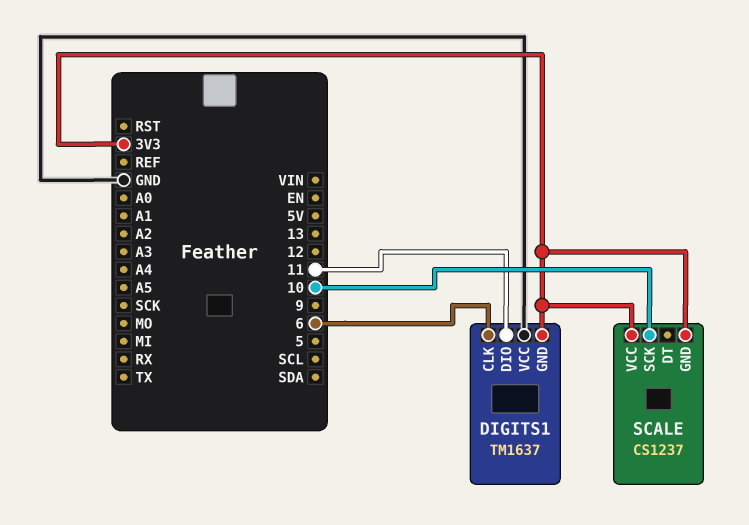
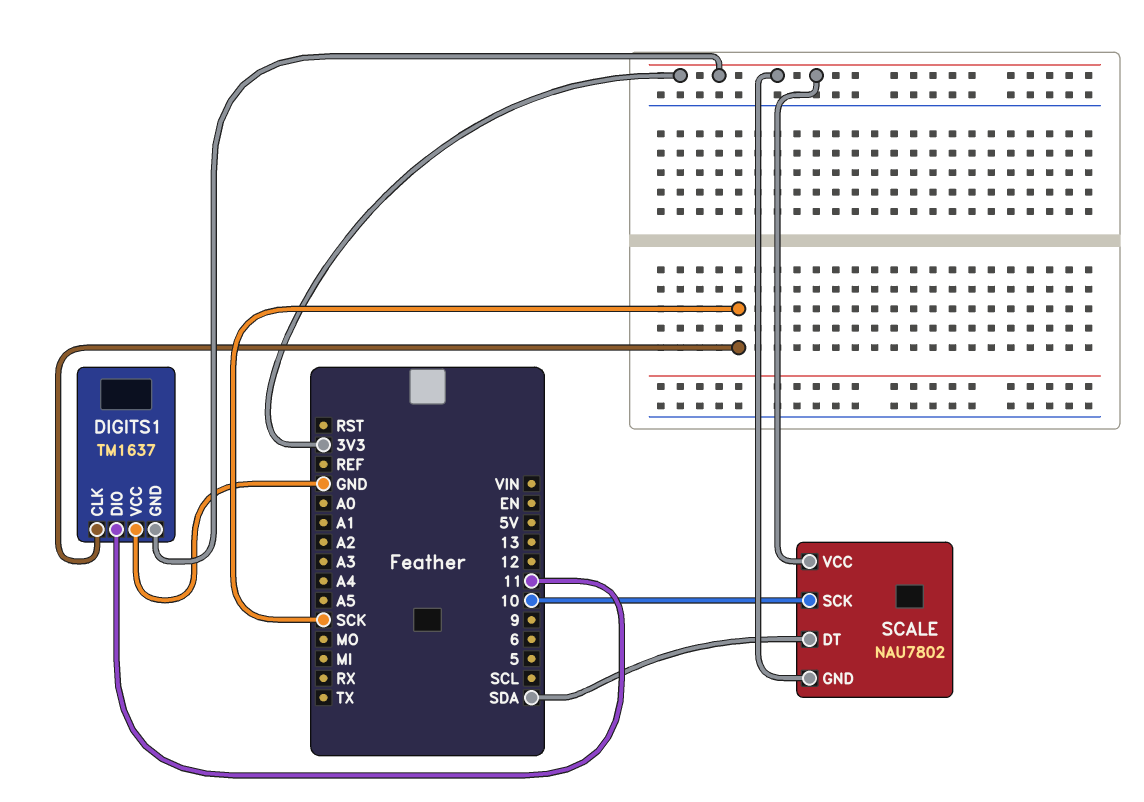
DIGITS1 pin CLK: 6 -> SCK
SCALE: CS1237 -> NAU7802
SCALE pin DT: none -> SDA

